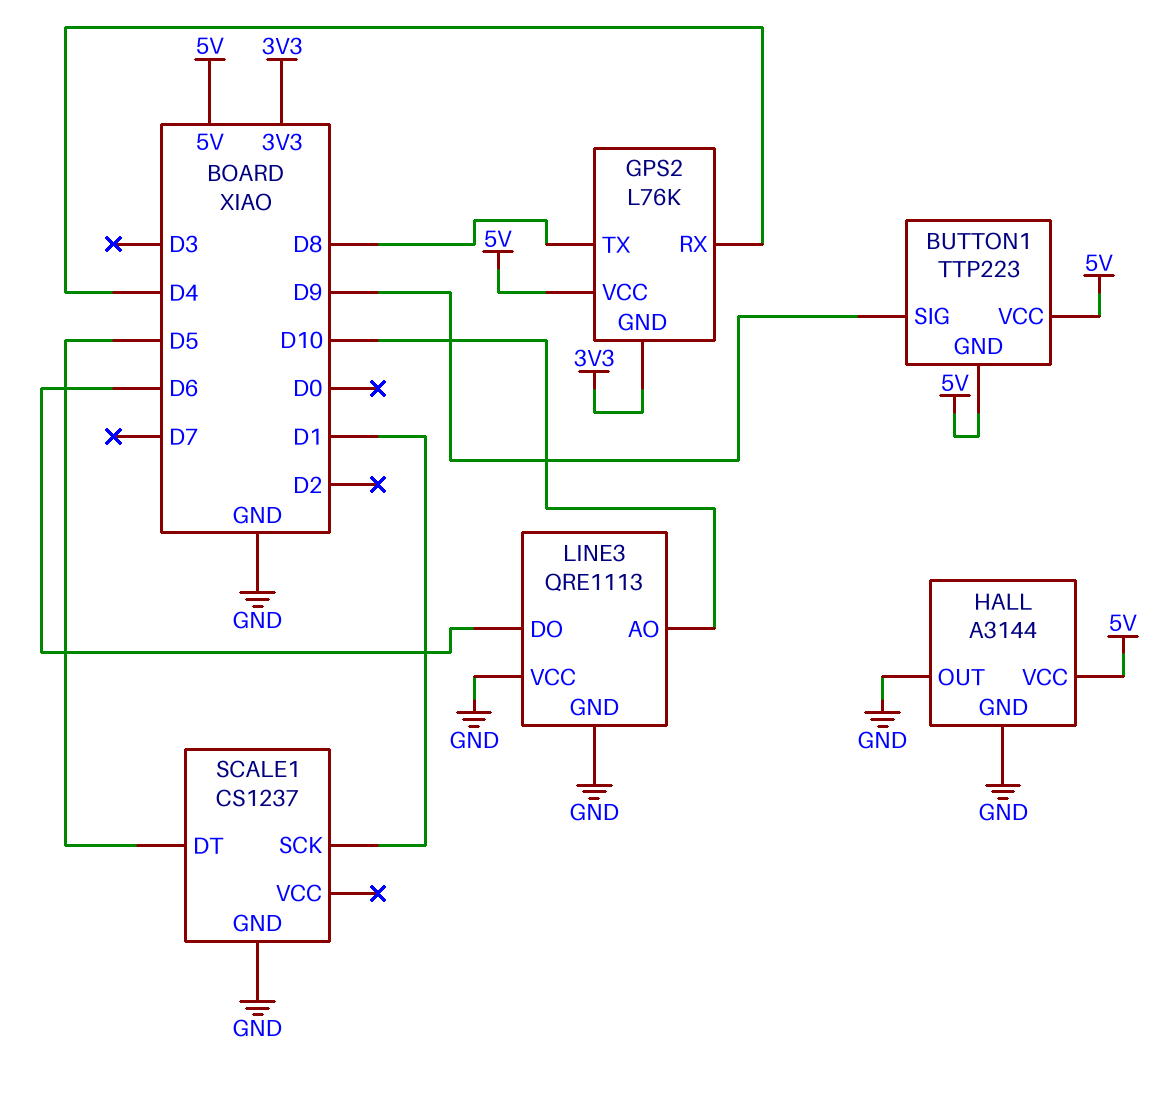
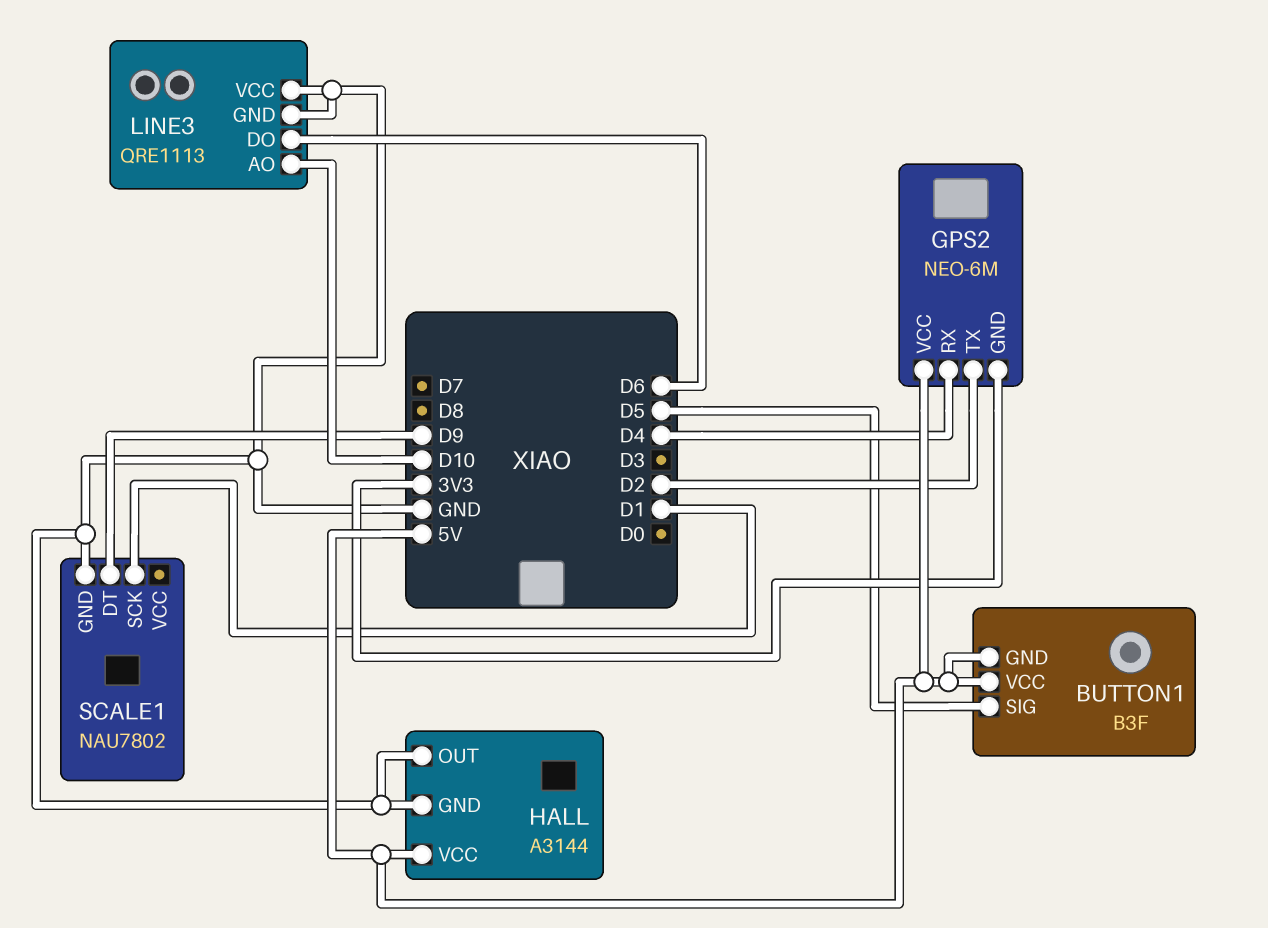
BUTTON1: TTP223 -> B3F
BUTTON1 pin SIG: D9 -> D5
GPS2: L76K -> NEO-6M
GPS2 pin TX: D8 -> D2
SCALE1: CS1237 -> NAU7802
SCALE1 pin DT: D5 -> D9

